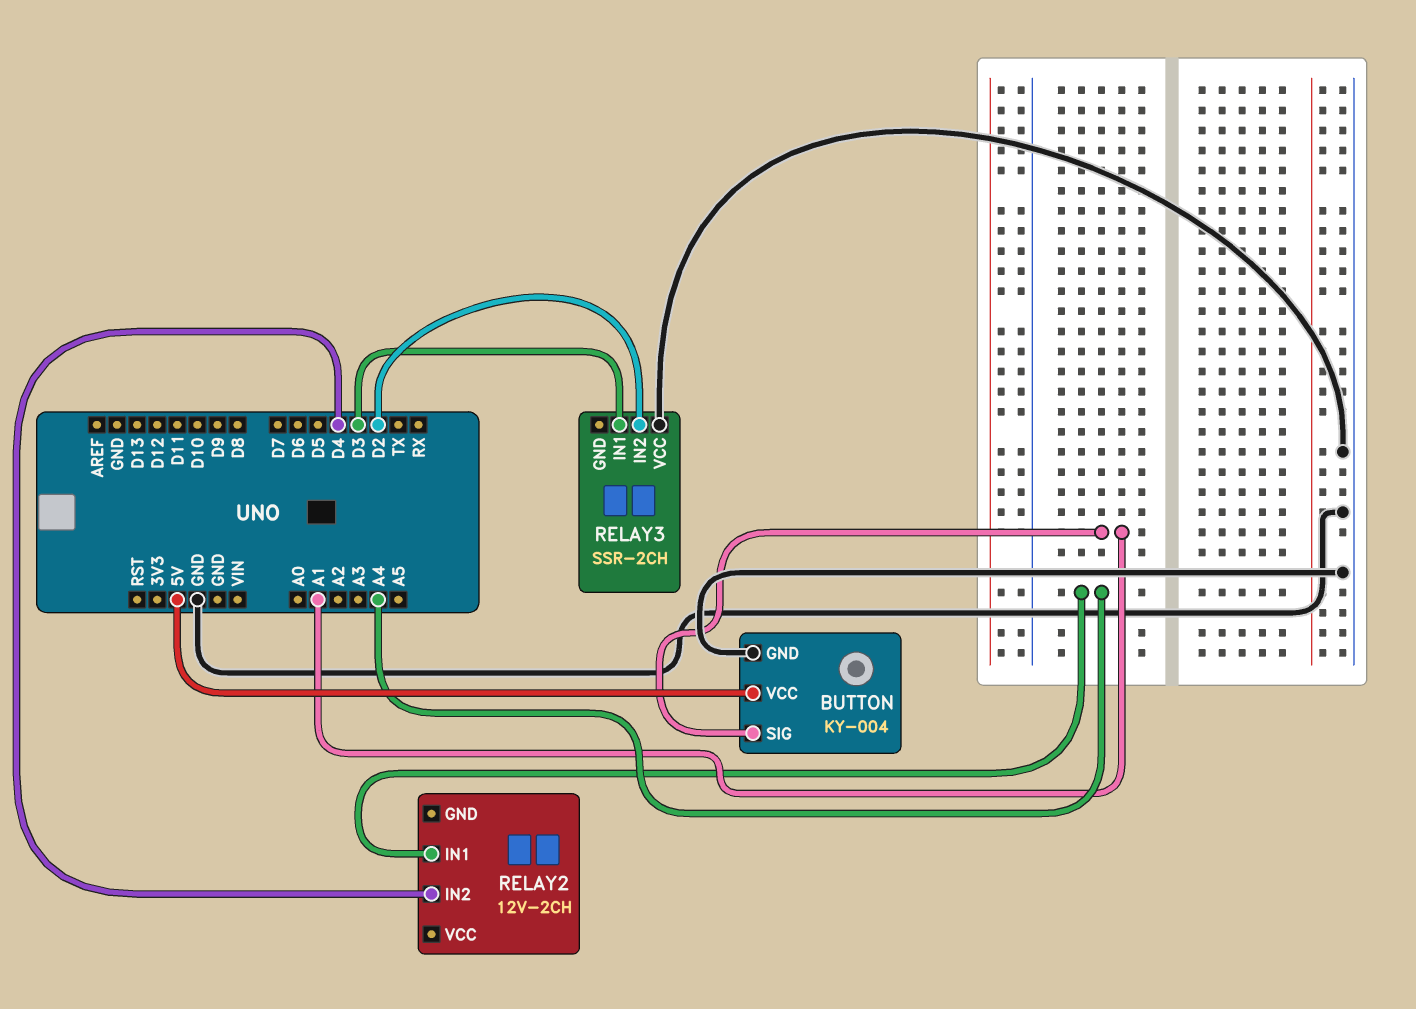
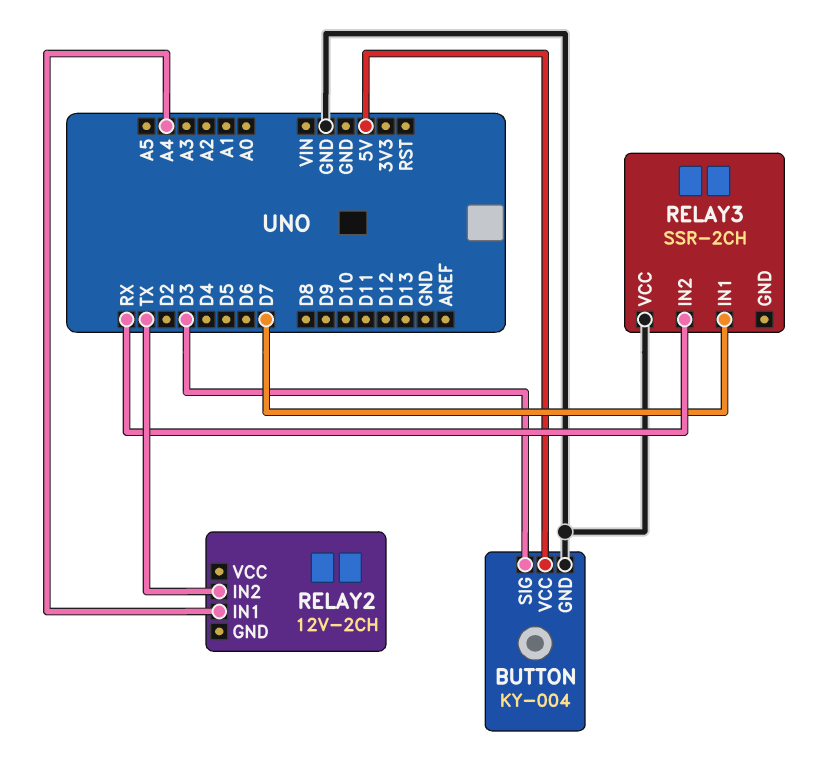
BUTTON pin SIG: A1 -> D3
RELAY2 pin IN2: D4 -> TX
RELAY3 pin IN1: D3 -> D7
RELAY3 pin IN2: D2 -> RX

